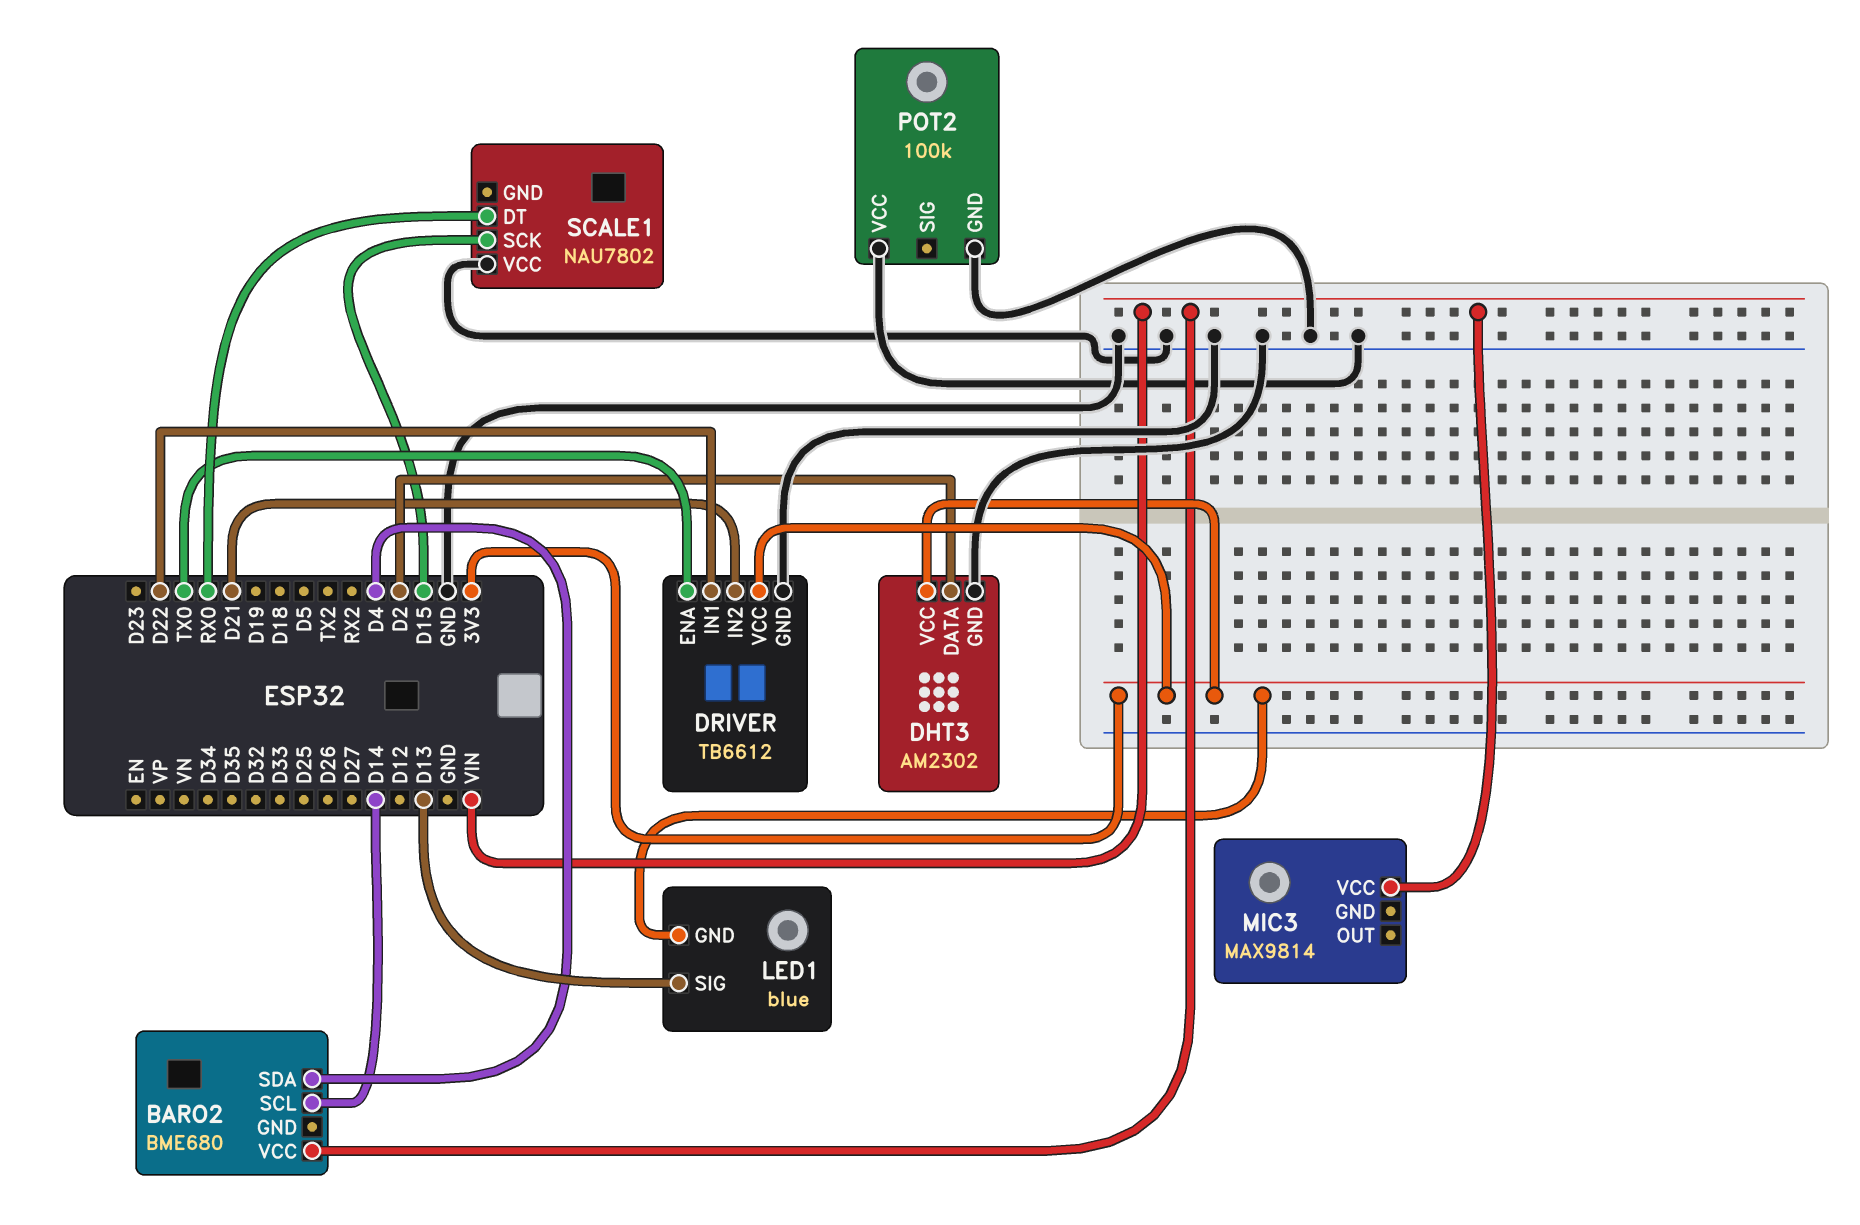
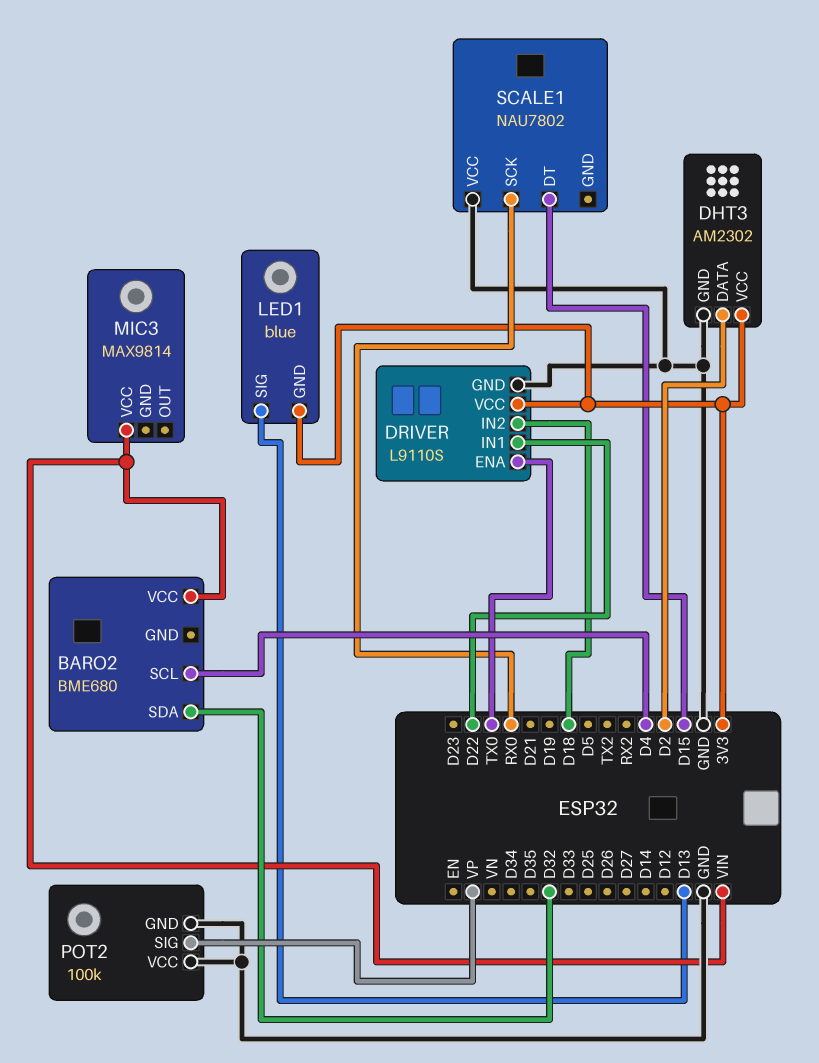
BARO2 pin SCL: D14 -> D4
BARO2 pin SDA: D4 -> D32
DRIVER: TB6612 -> L9110S
DRIVER pin IN2: D21 -> D18
POT2 pin SIG: none -> VP
SCALE1 pin DT: RX0 -> D15
SCALE1 pin SCK: D15 -> RX0

